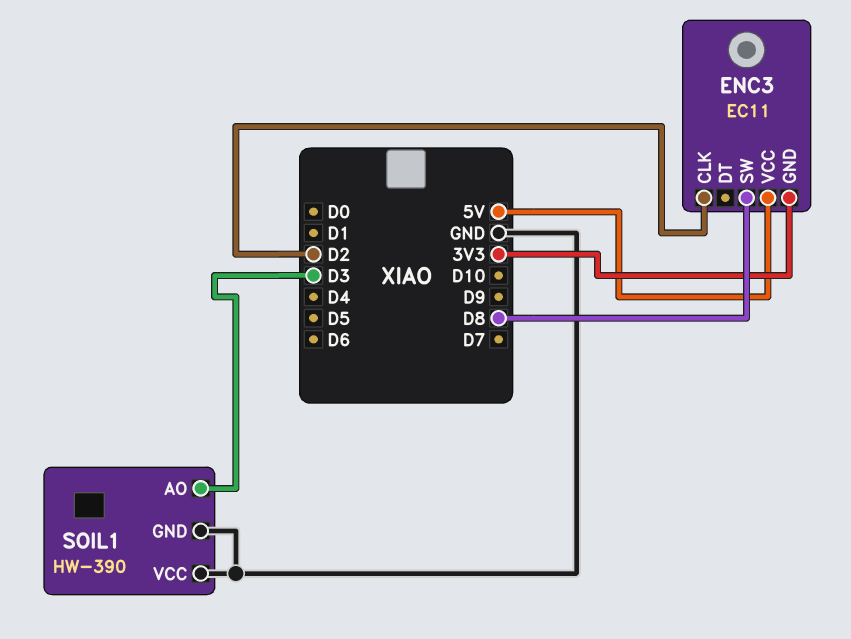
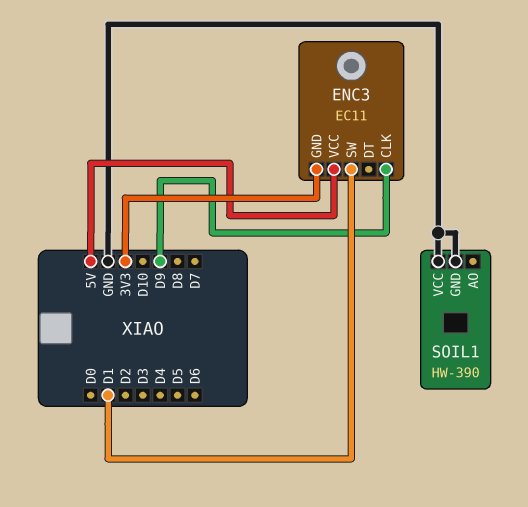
ENC3 pin CLK: D2 -> D9
ENC3 pin SW: D8 -> D1
SOIL1 pin AO: D3 -> none

